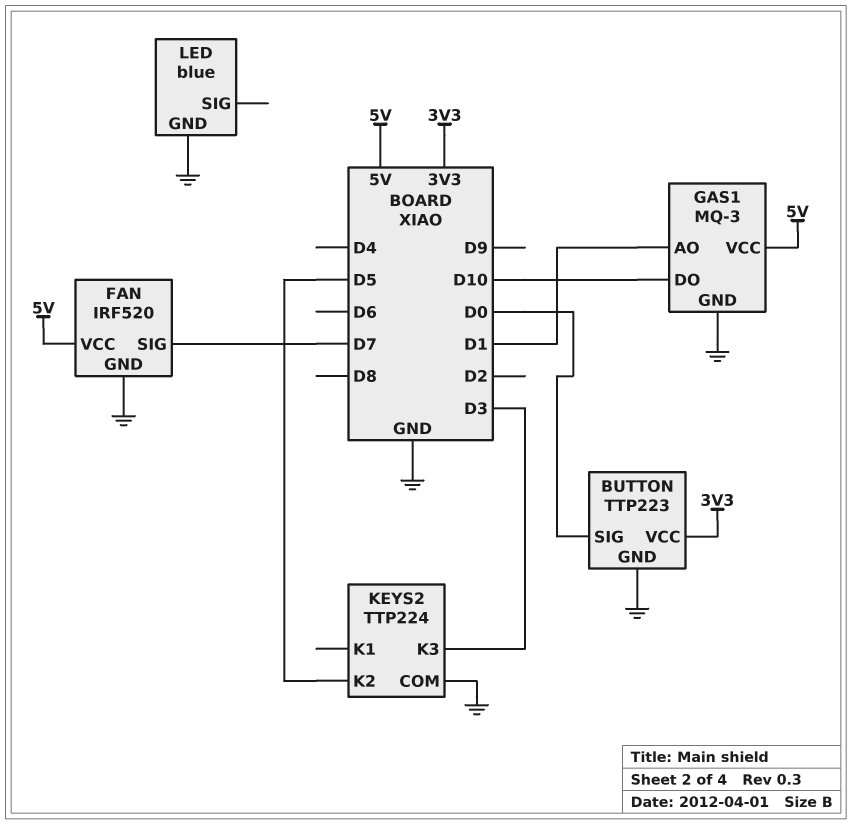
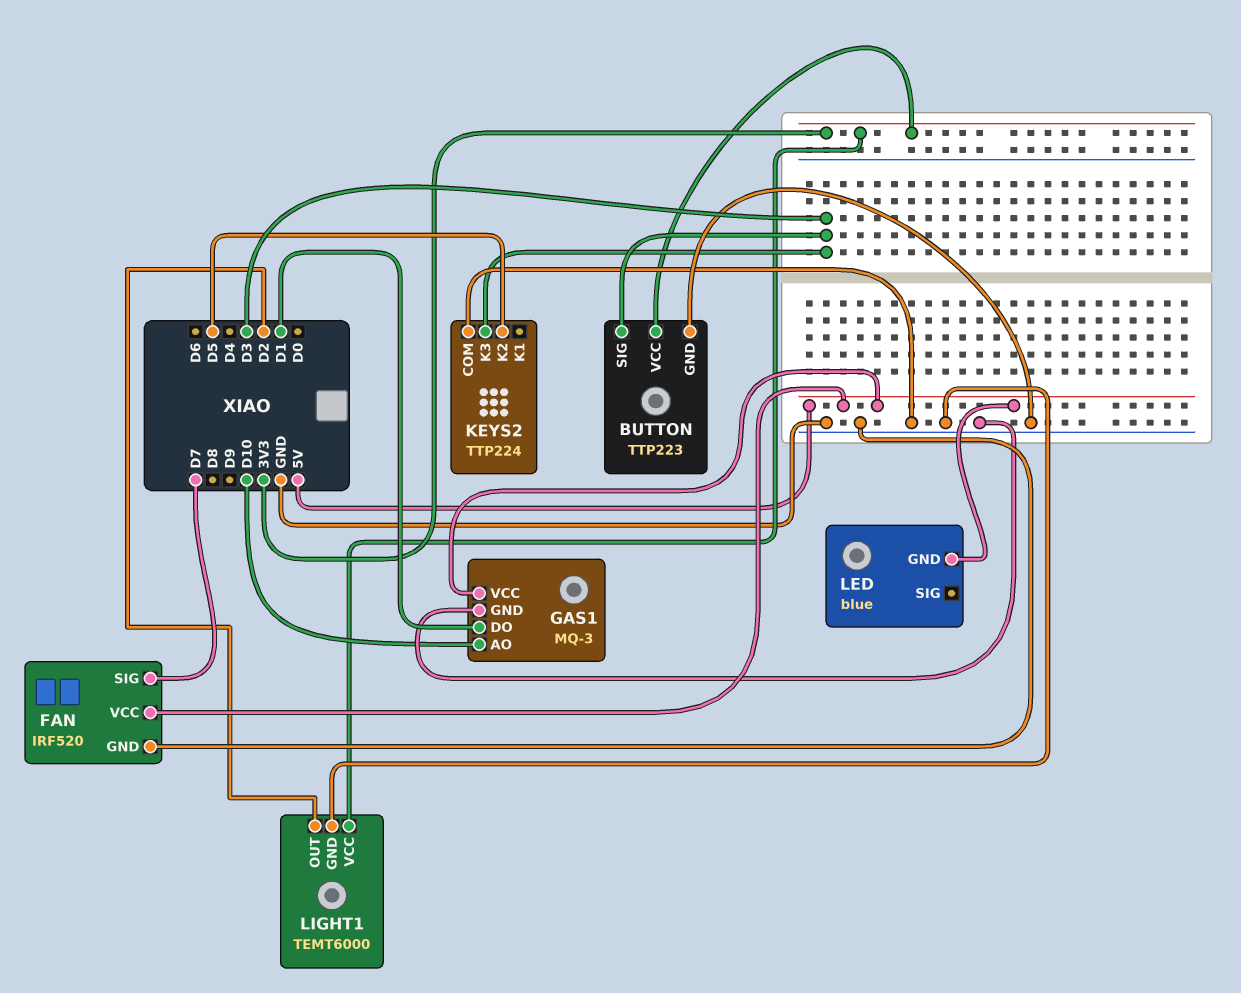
BUTTON pin SIG: D0 -> D3
GAS1 pin AO: D1 -> D10
GAS1 pin DO: D10 -> D1
LED pin GND: GND -> 5V
LIGHT1: none -> TEMT6000
LIGHT1 pin GND: none -> GND
LIGHT1 pin OUT: none -> D2
LIGHT1 pin VCC: none -> 3V3

